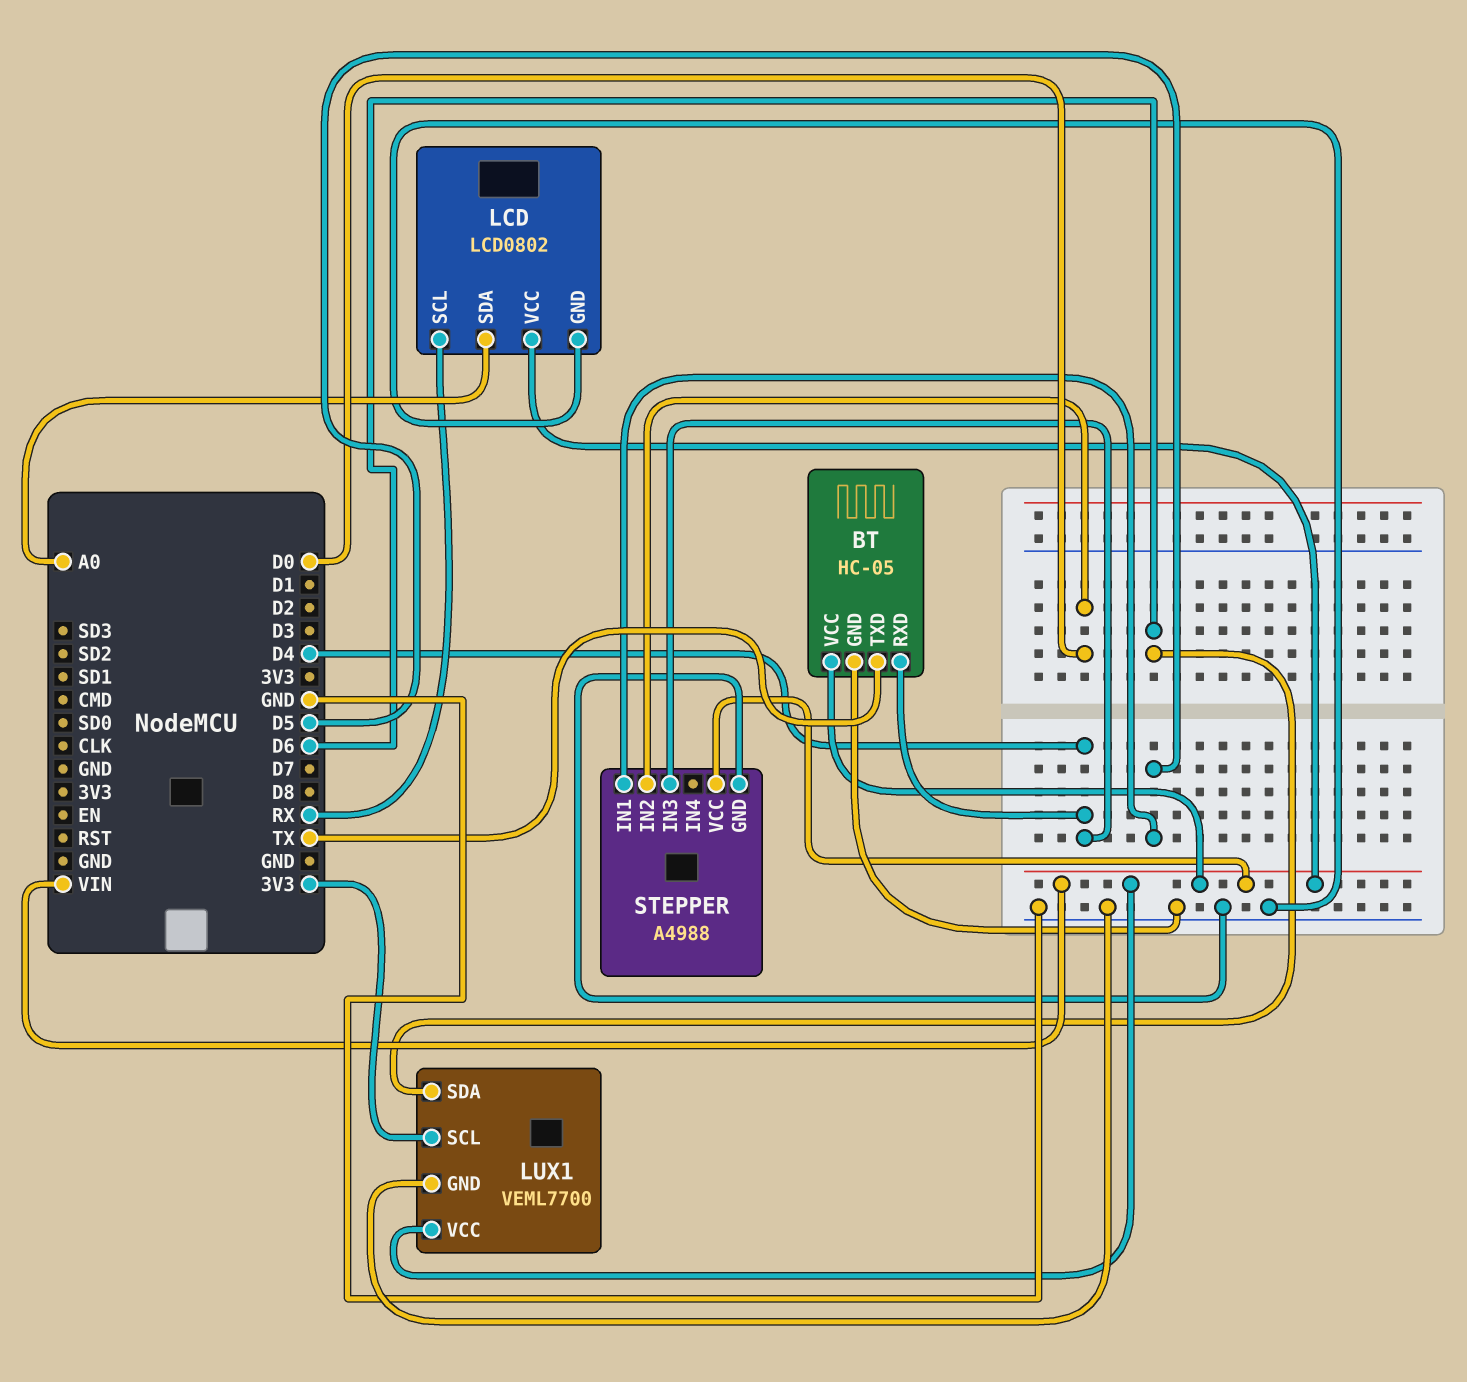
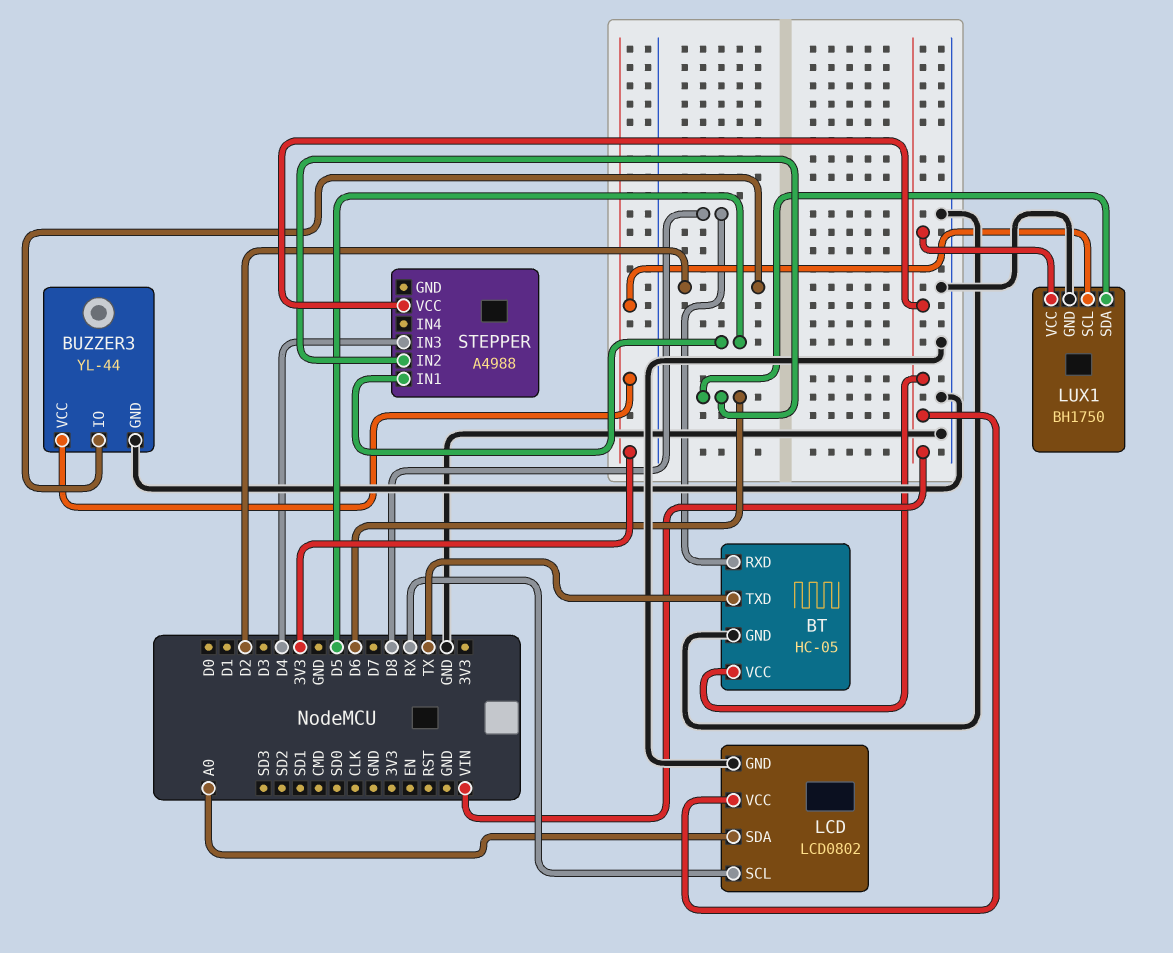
BT pin RXD: D4 -> D8
BUZZER3: none -> YL-44
BUZZER3 pin GND: none -> GND
BUZZER3 pin IO: none -> D2
BUZZER3 pin VCC: none -> 3V3
LUX1: VEML7700 -> BH1750
STEPPER pin GND: GND -> none
STEPPER pin IN2: D0 -> D6

